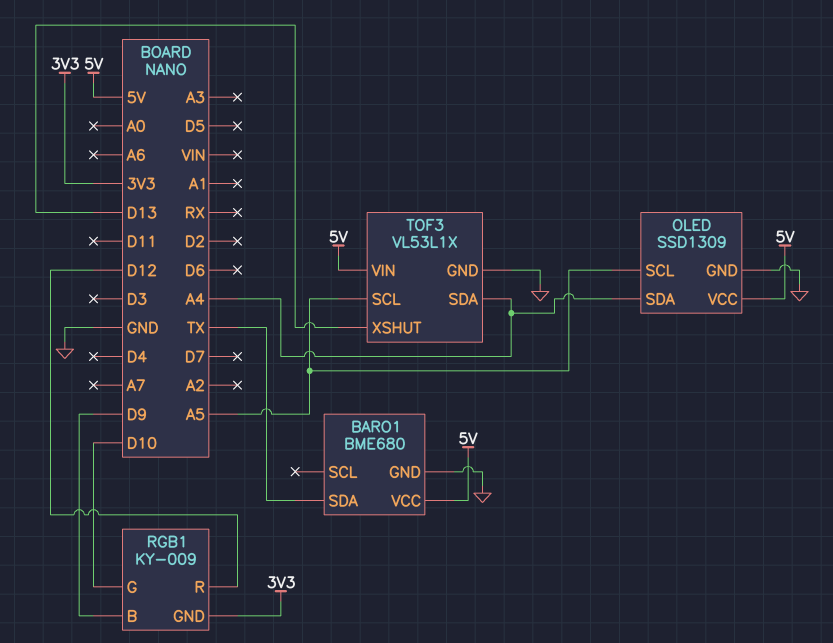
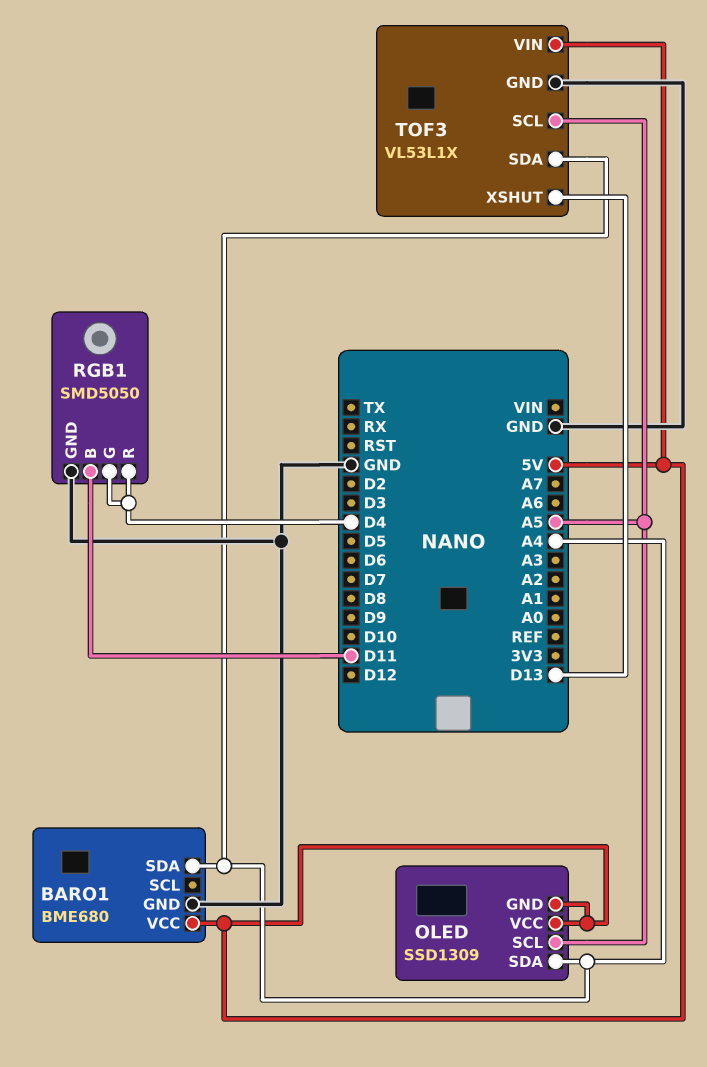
BARO1 pin SDA: TX -> A4
OLED pin GND: GND -> 5V
RGB1: KY-009 -> SMD5050
RGB1 pin B: D9 -> D11
RGB1 pin G: D10 -> D4
RGB1 pin GND: 3V3 -> GND
RGB1 pin R: D12 -> D4

